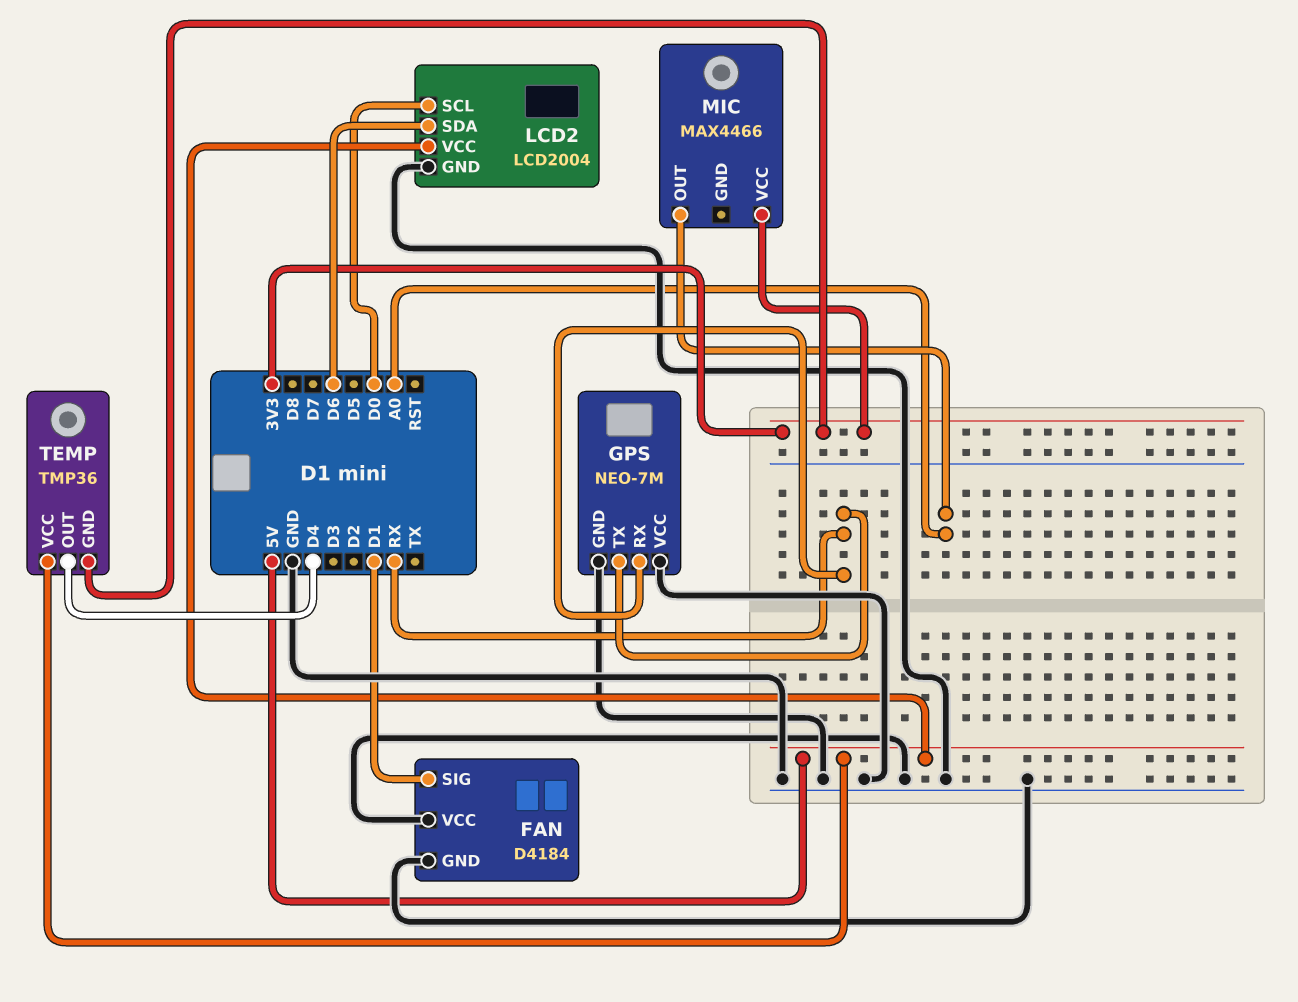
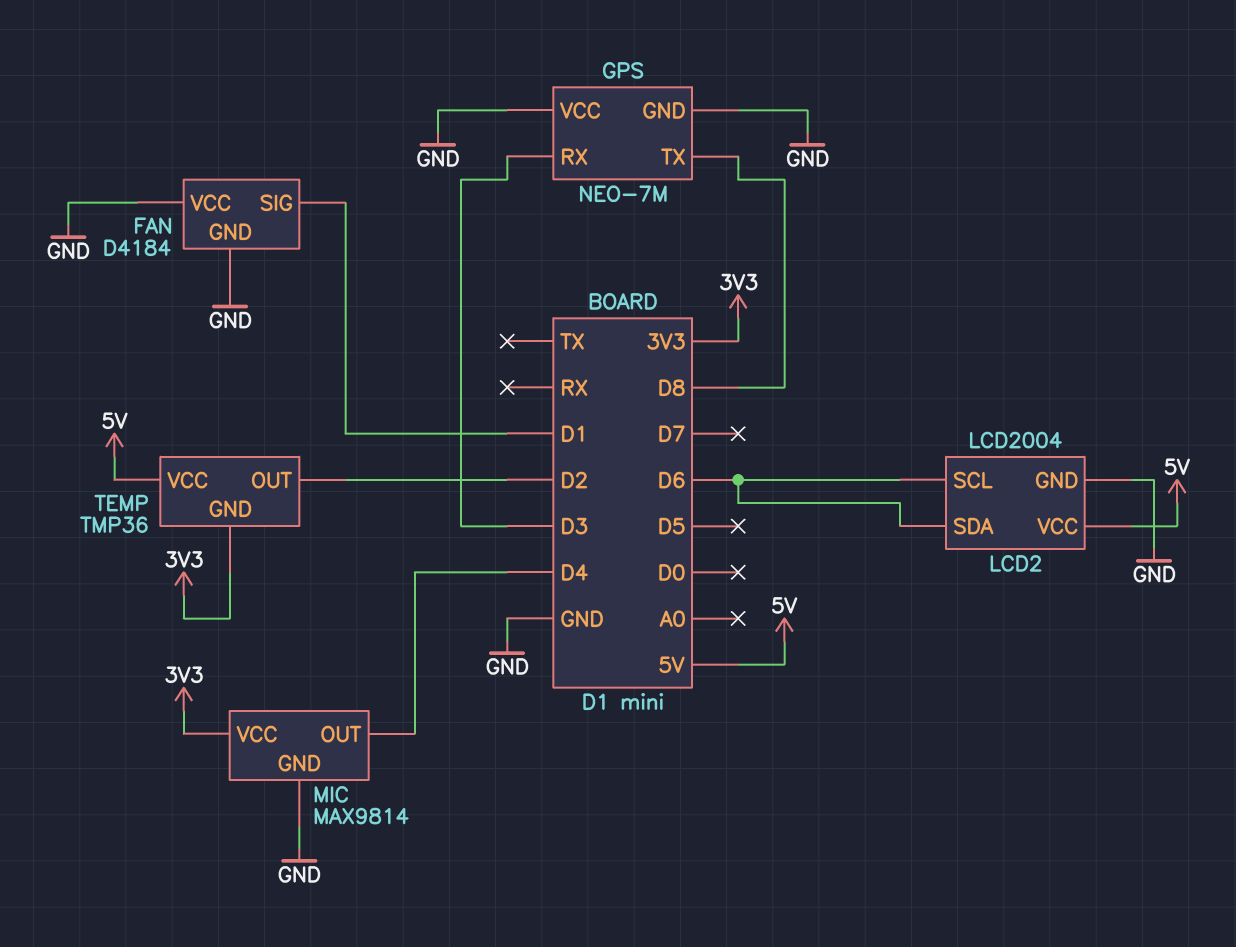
GPS pin RX: RX -> D3
GPS pin TX: RX -> D8
LCD2 pin SCL: D0 -> D6
MIC: MAX4466 -> MAX9814
MIC pin GND: none -> GND
MIC pin OUT: A0 -> D4
TEMP pin OUT: D4 -> D2

